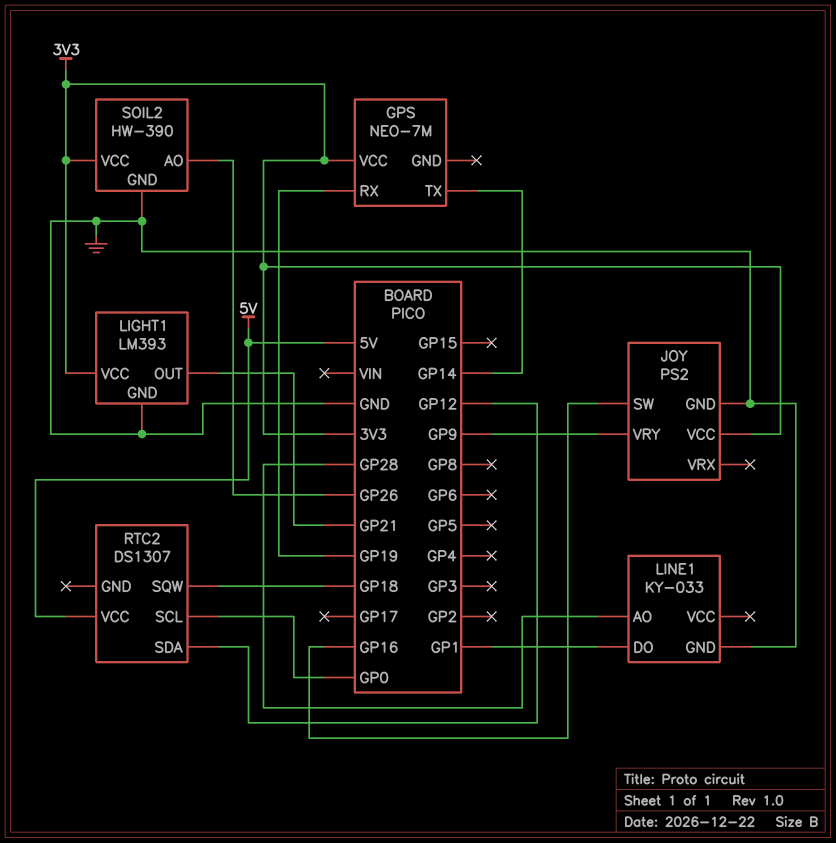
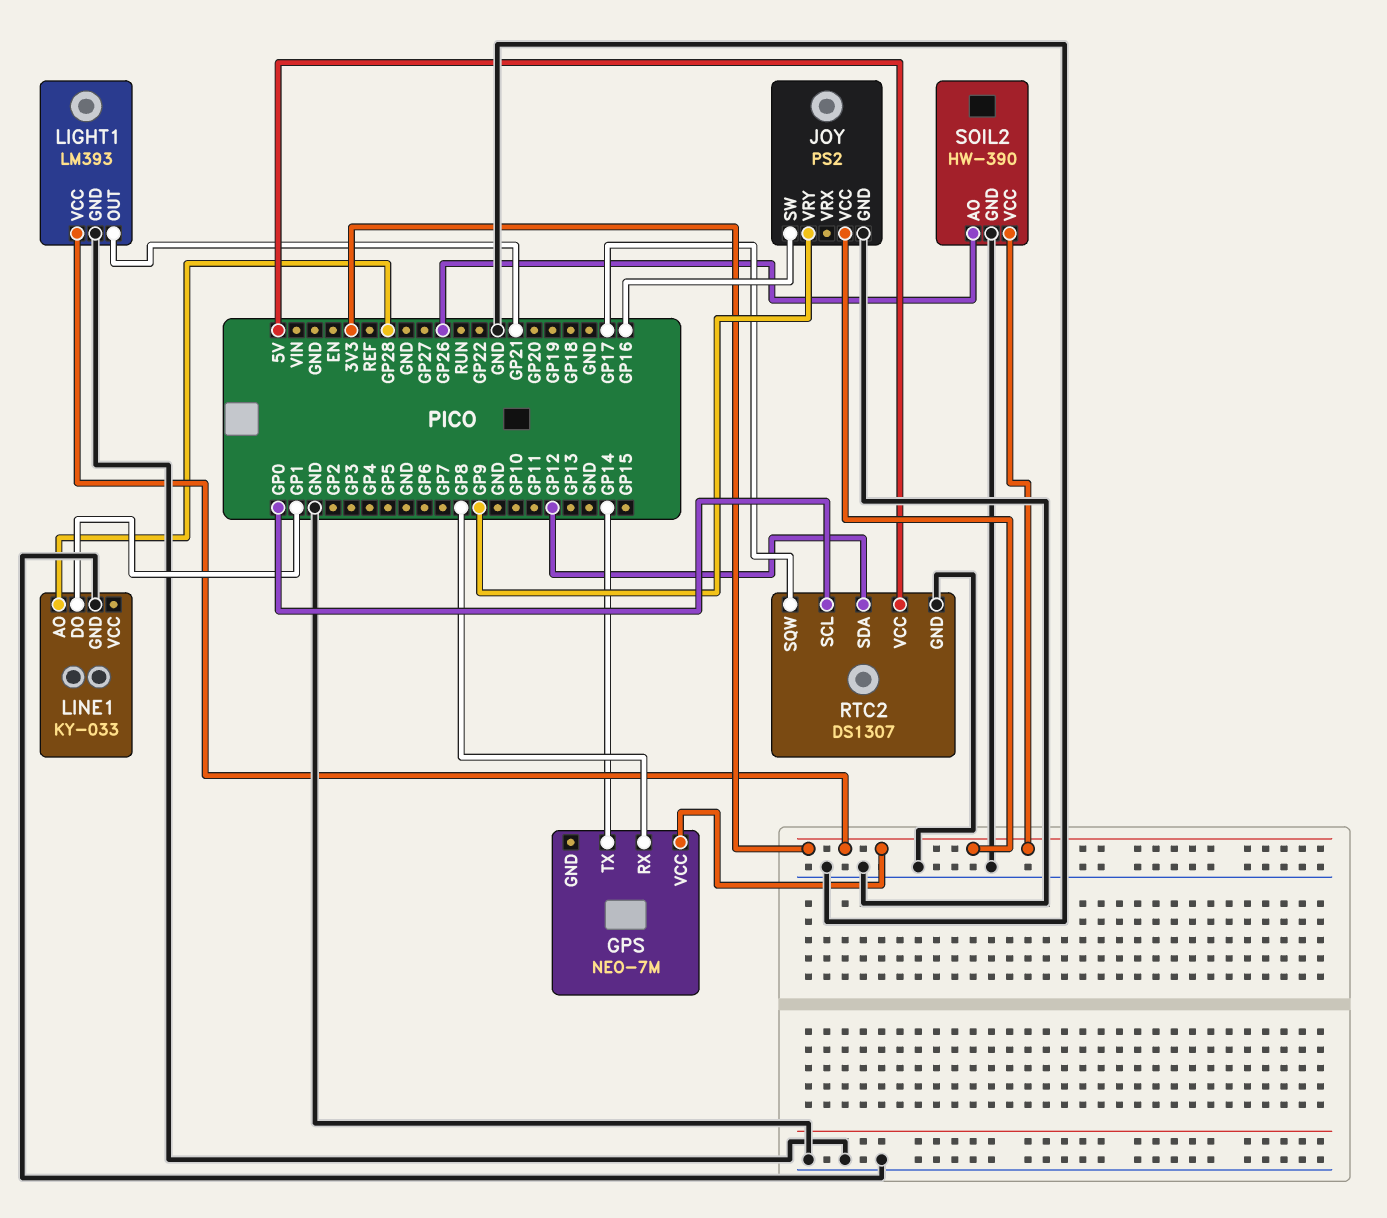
GPS pin RX: GP19 -> GP8
RTC2 pin GND: none -> GND
RTC2 pin SQW: GP18 -> GP17

